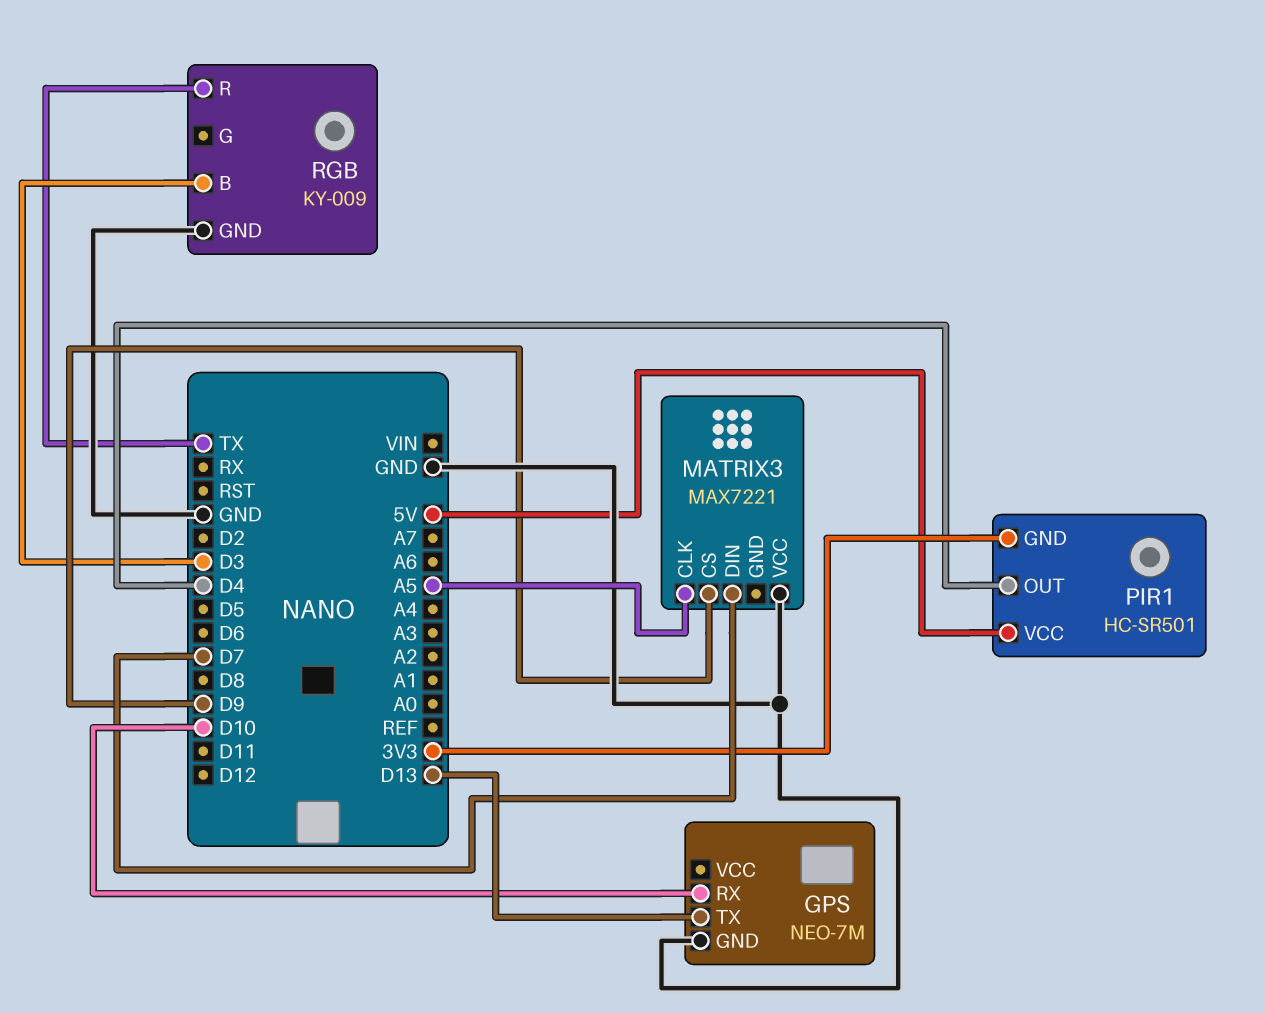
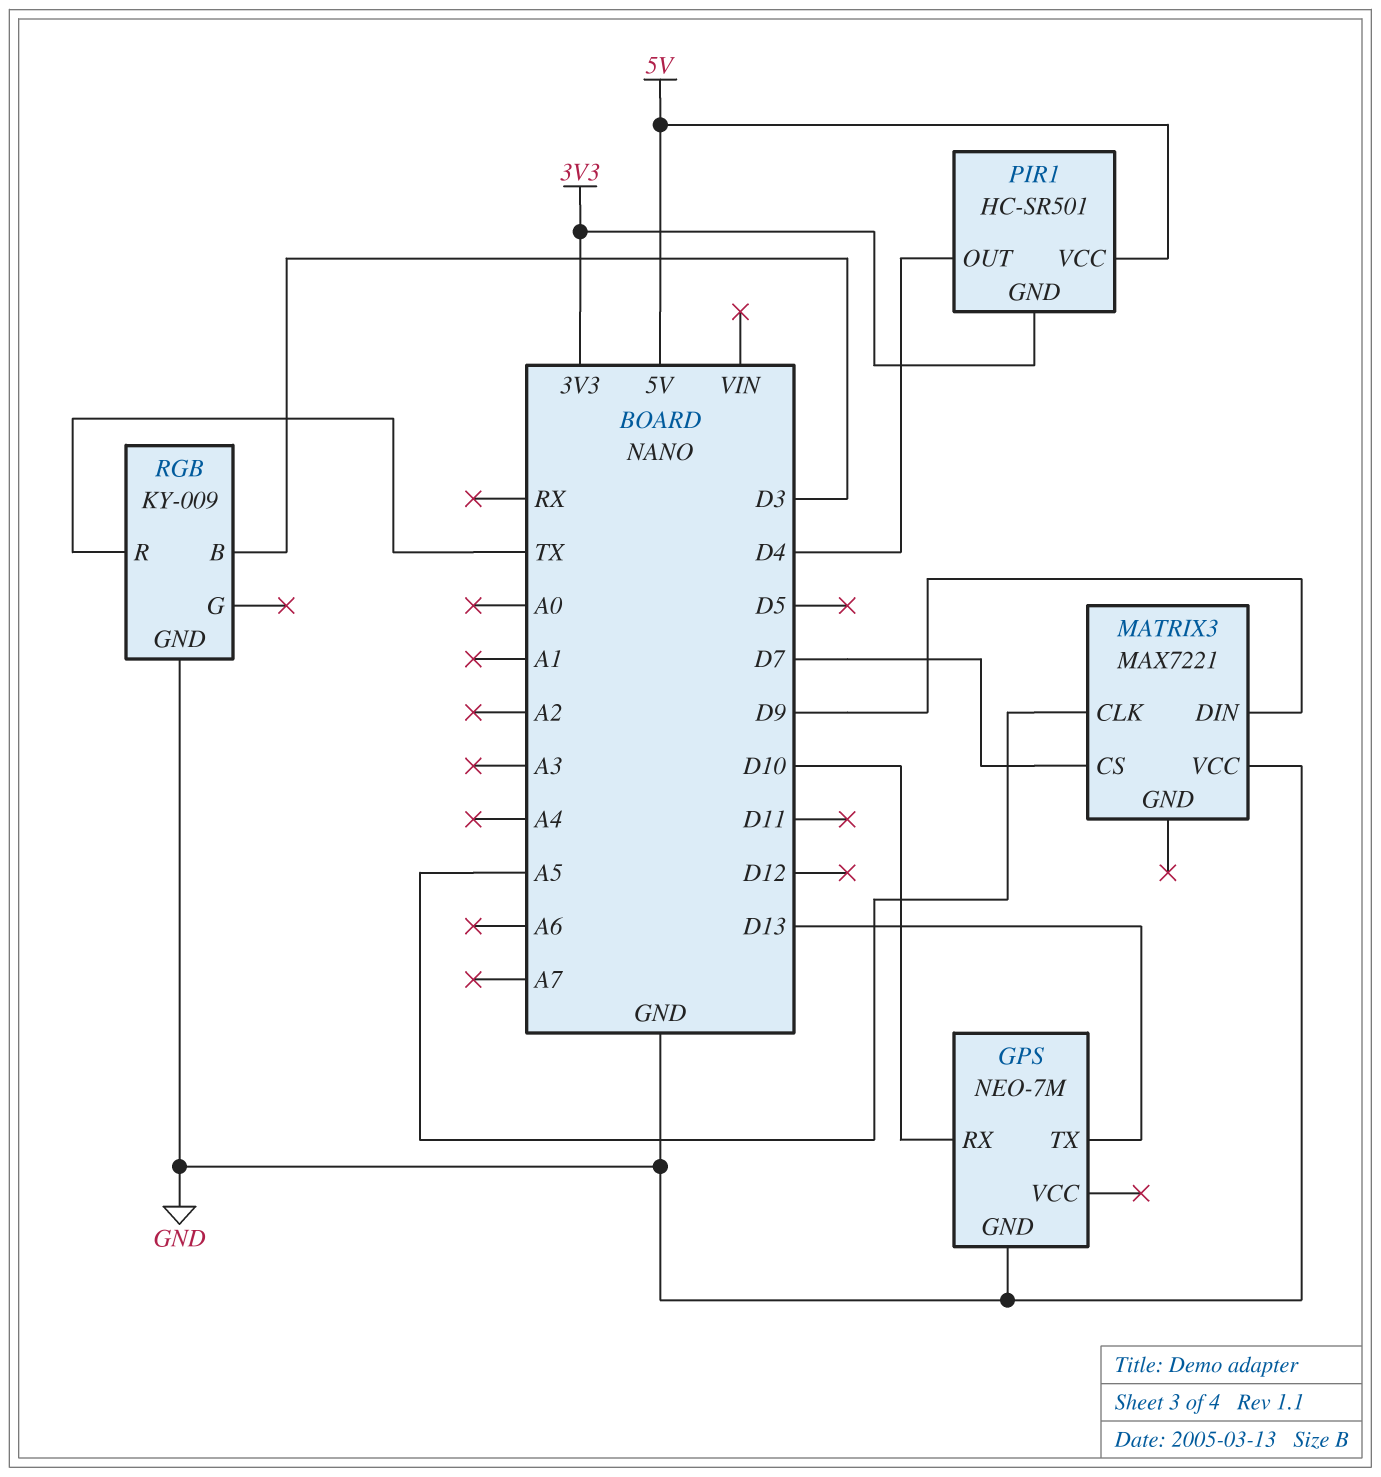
MATRIX3 pin CS: D9 -> D7
MATRIX3 pin DIN: D7 -> D9

